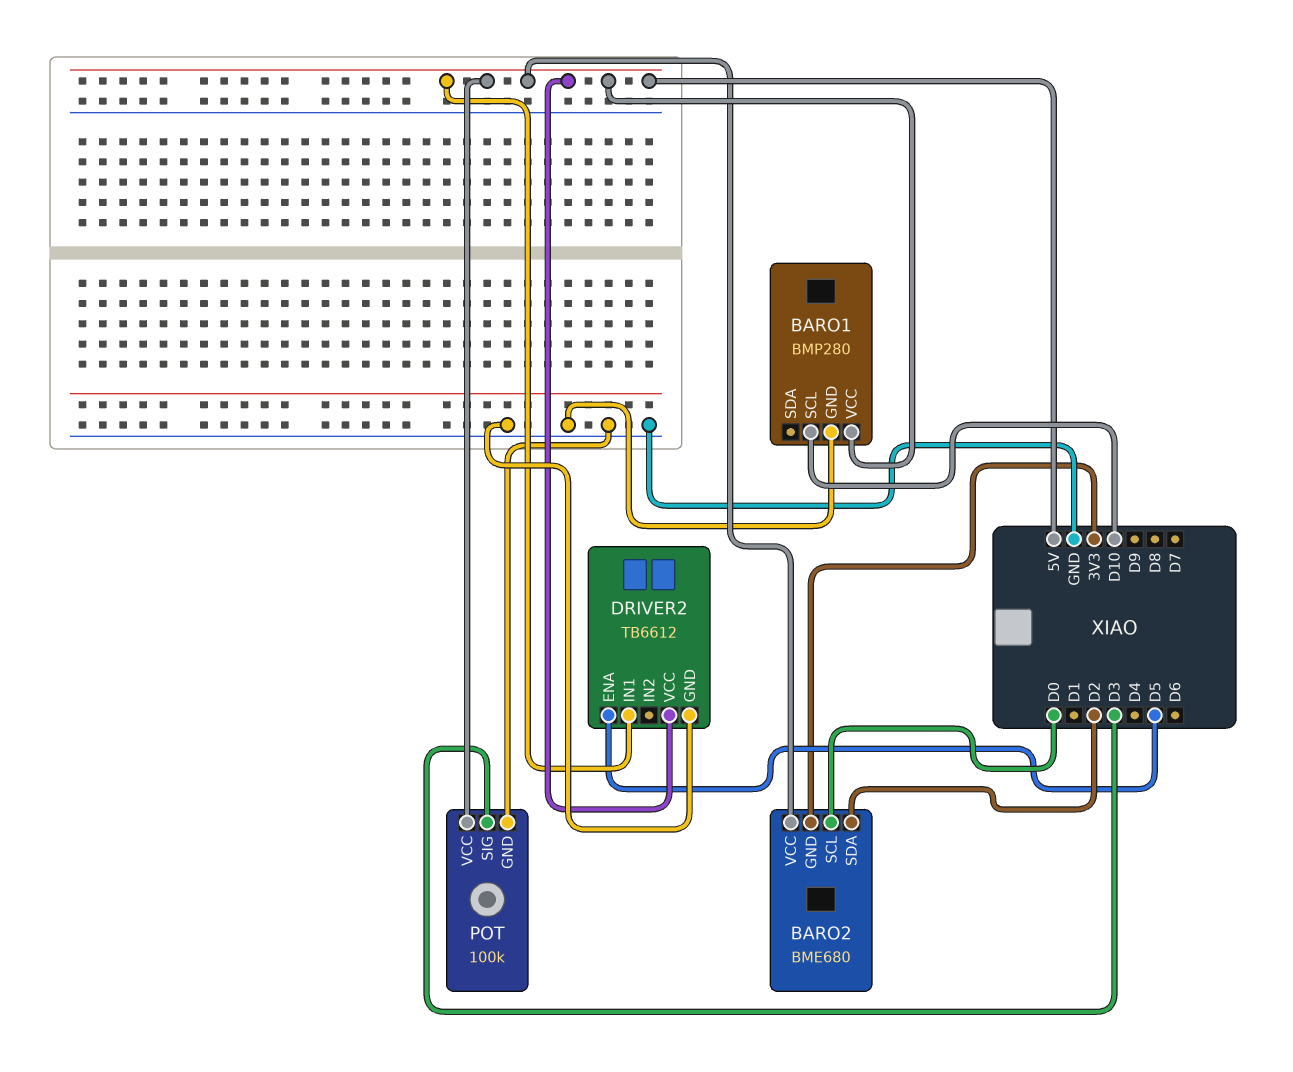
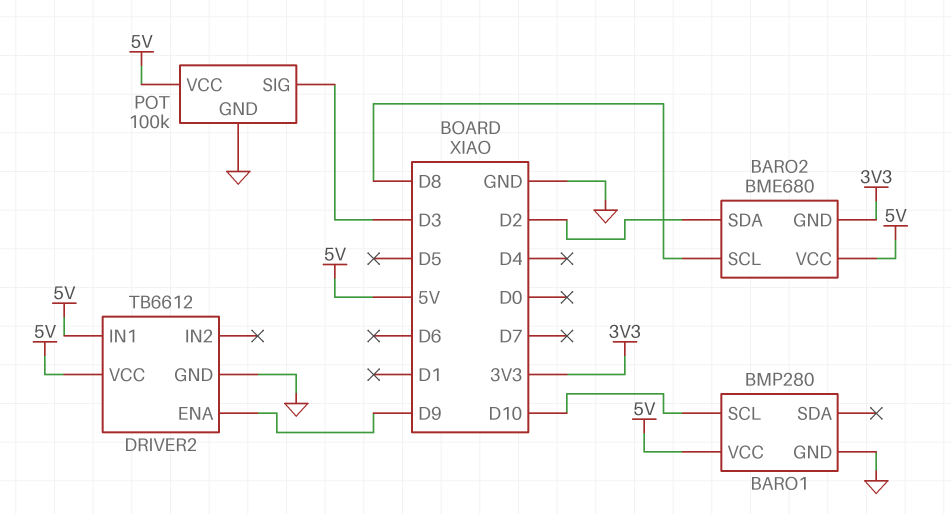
BARO2 pin SCL: D0 -> D8
DRIVER2 pin ENA: D5 -> D9

